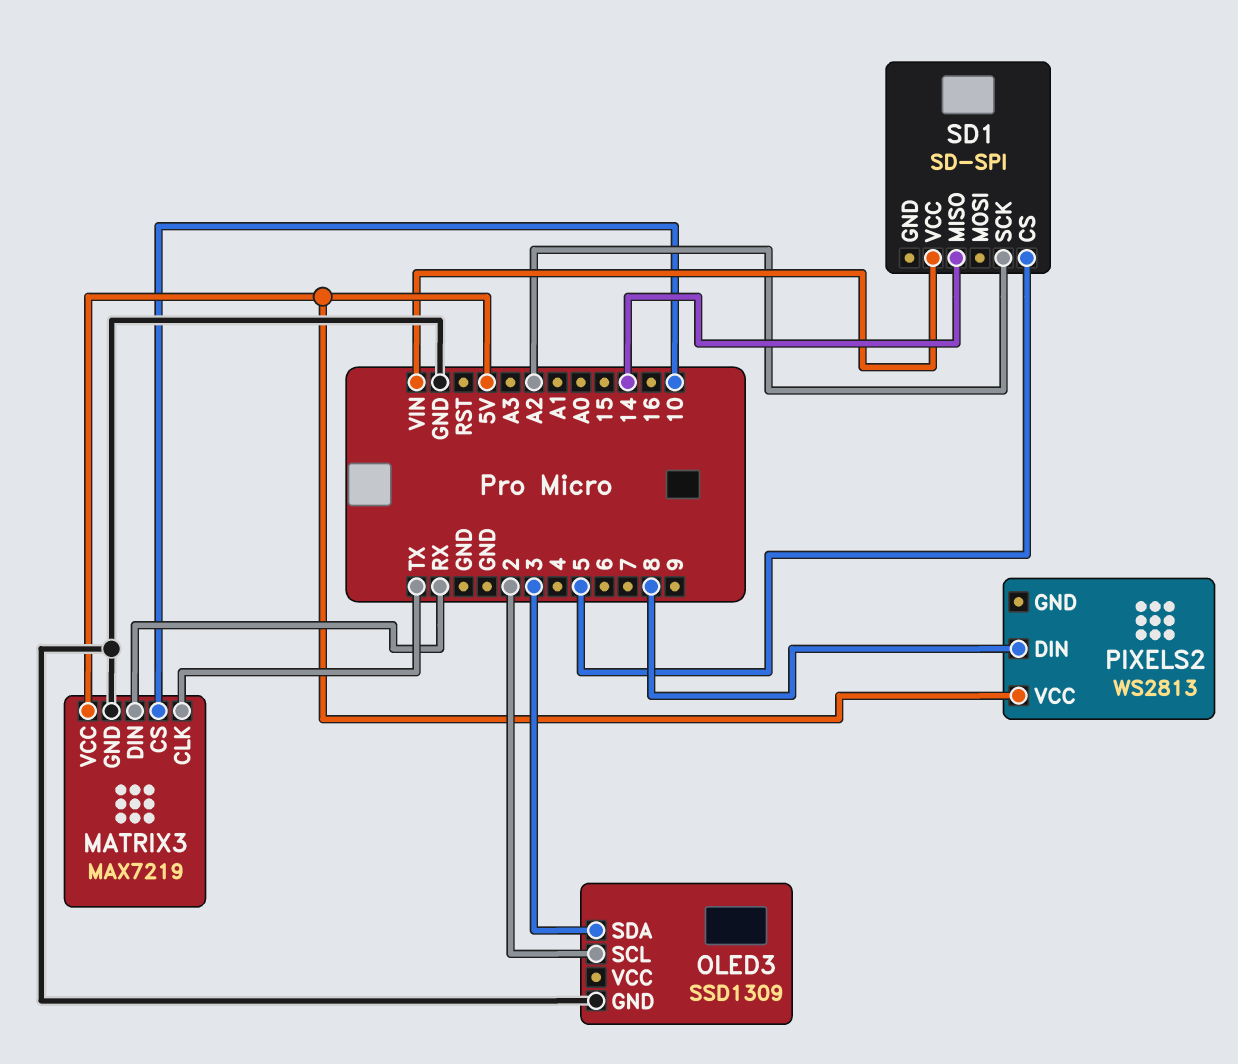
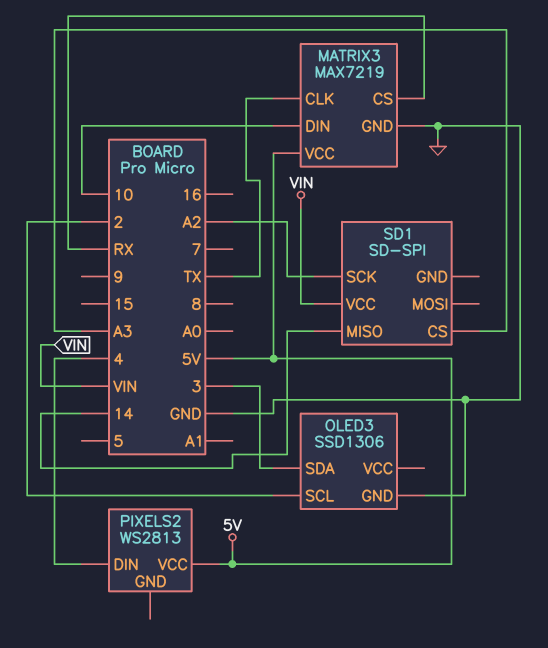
MATRIX3 pin CS: 10 -> RX
MATRIX3 pin DIN: RX -> 10
OLED3: SSD1309 -> SSD1306
PIXELS2 pin DIN: 8 -> 4
SD1 pin CS: 5 -> A3

